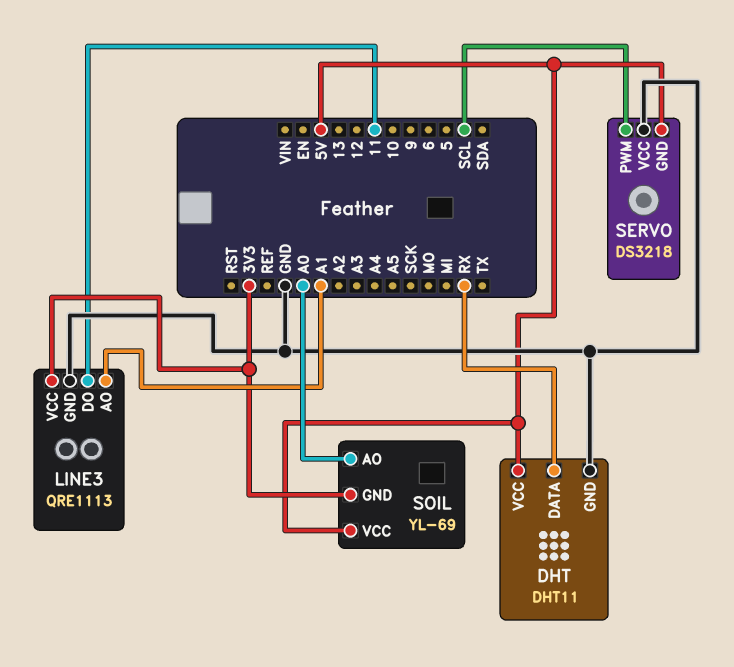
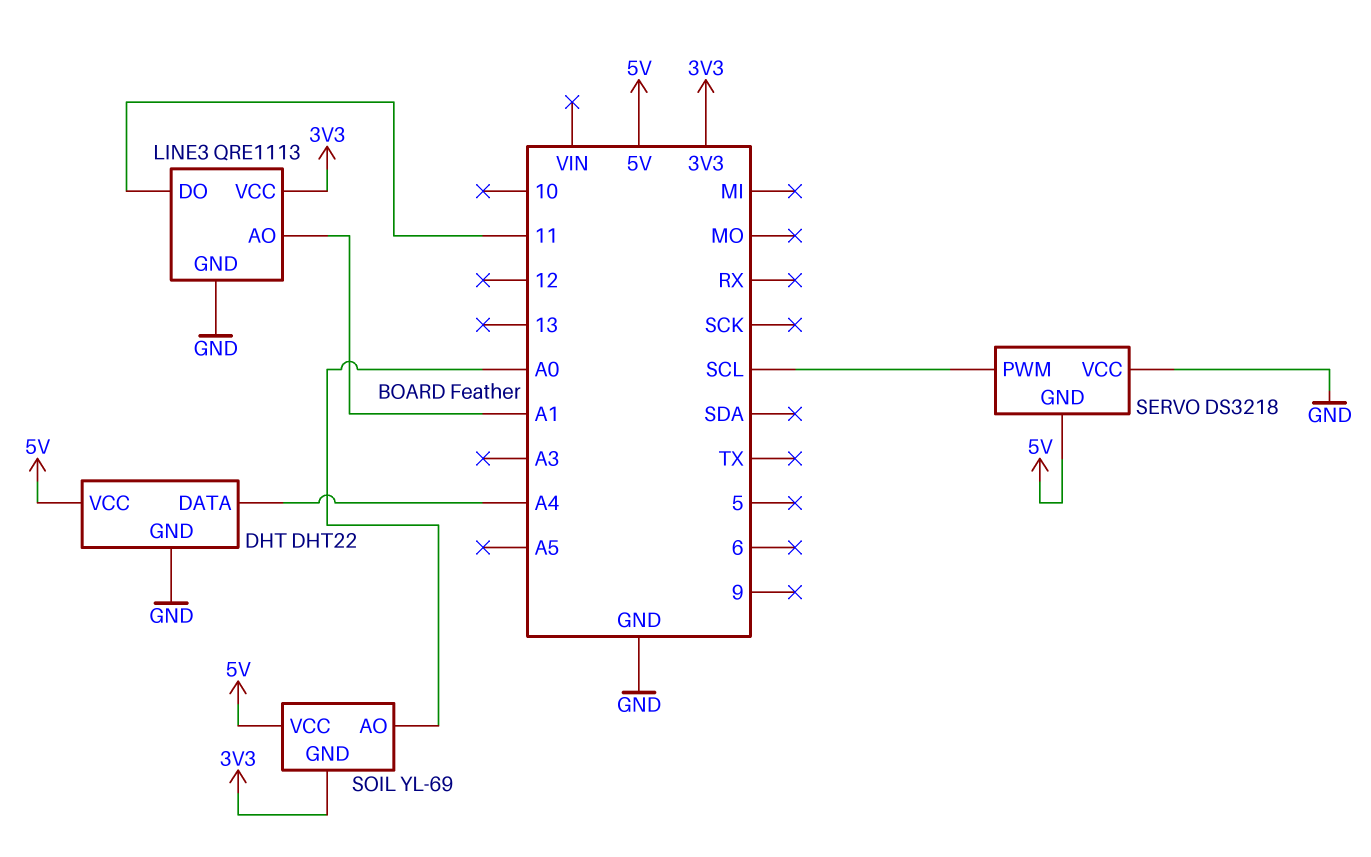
DHT: DHT11 -> DHT22
DHT pin DATA: RX -> A4

